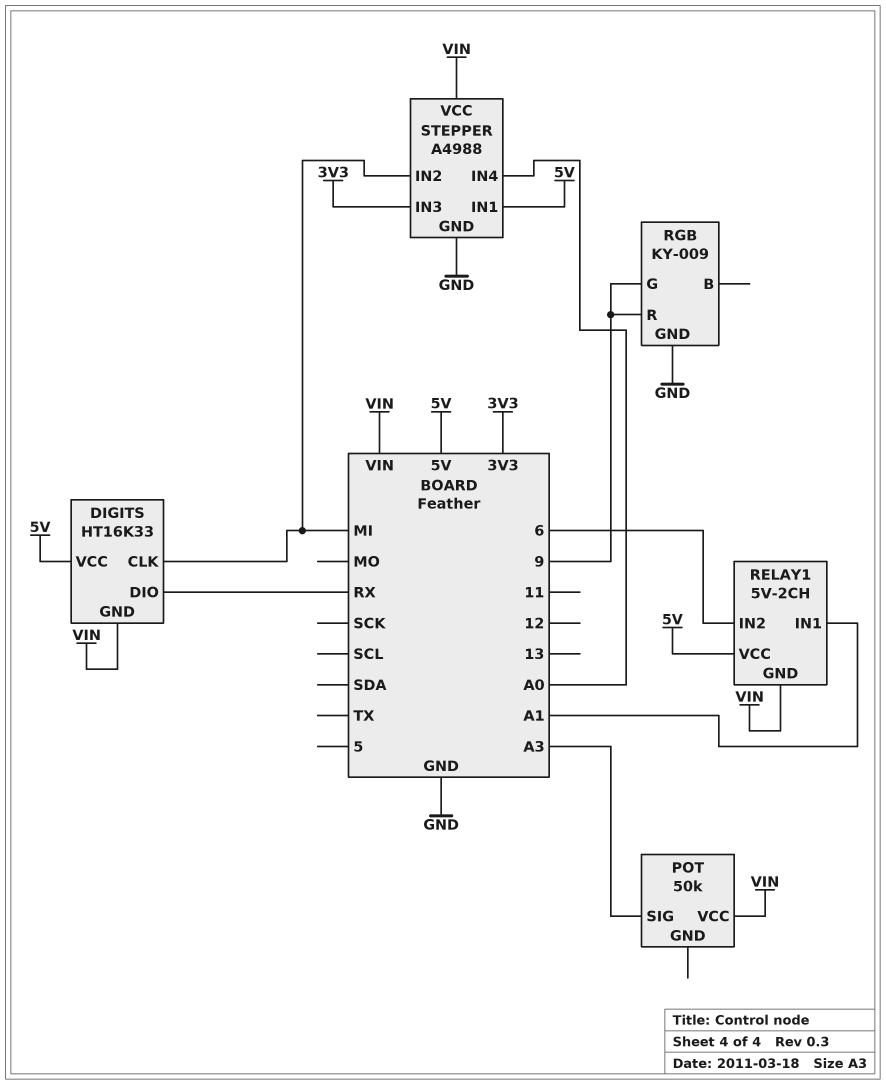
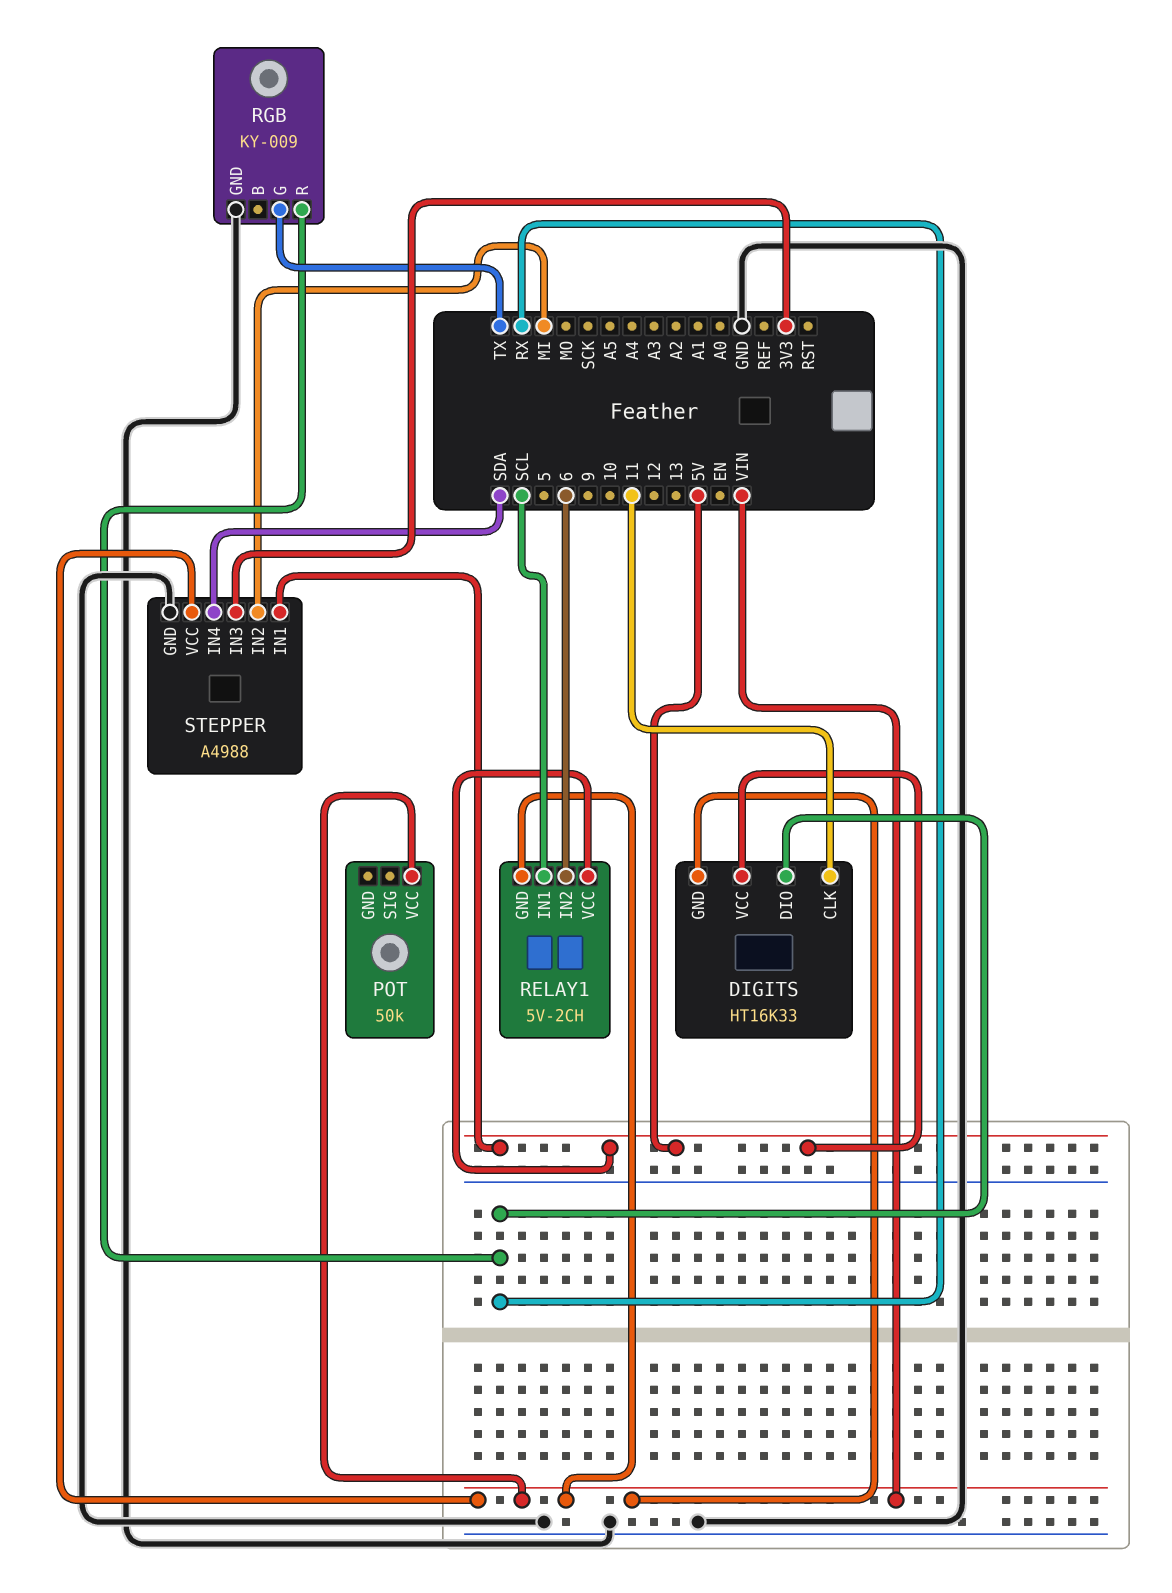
DIGITS pin CLK: MI -> 11
POT pin SIG: A3 -> none
RELAY1 pin IN1: A1 -> SCL
RGB pin G: 9 -> TX
RGB pin R: 9 -> RX
STEPPER pin IN4: A0 -> SDA

